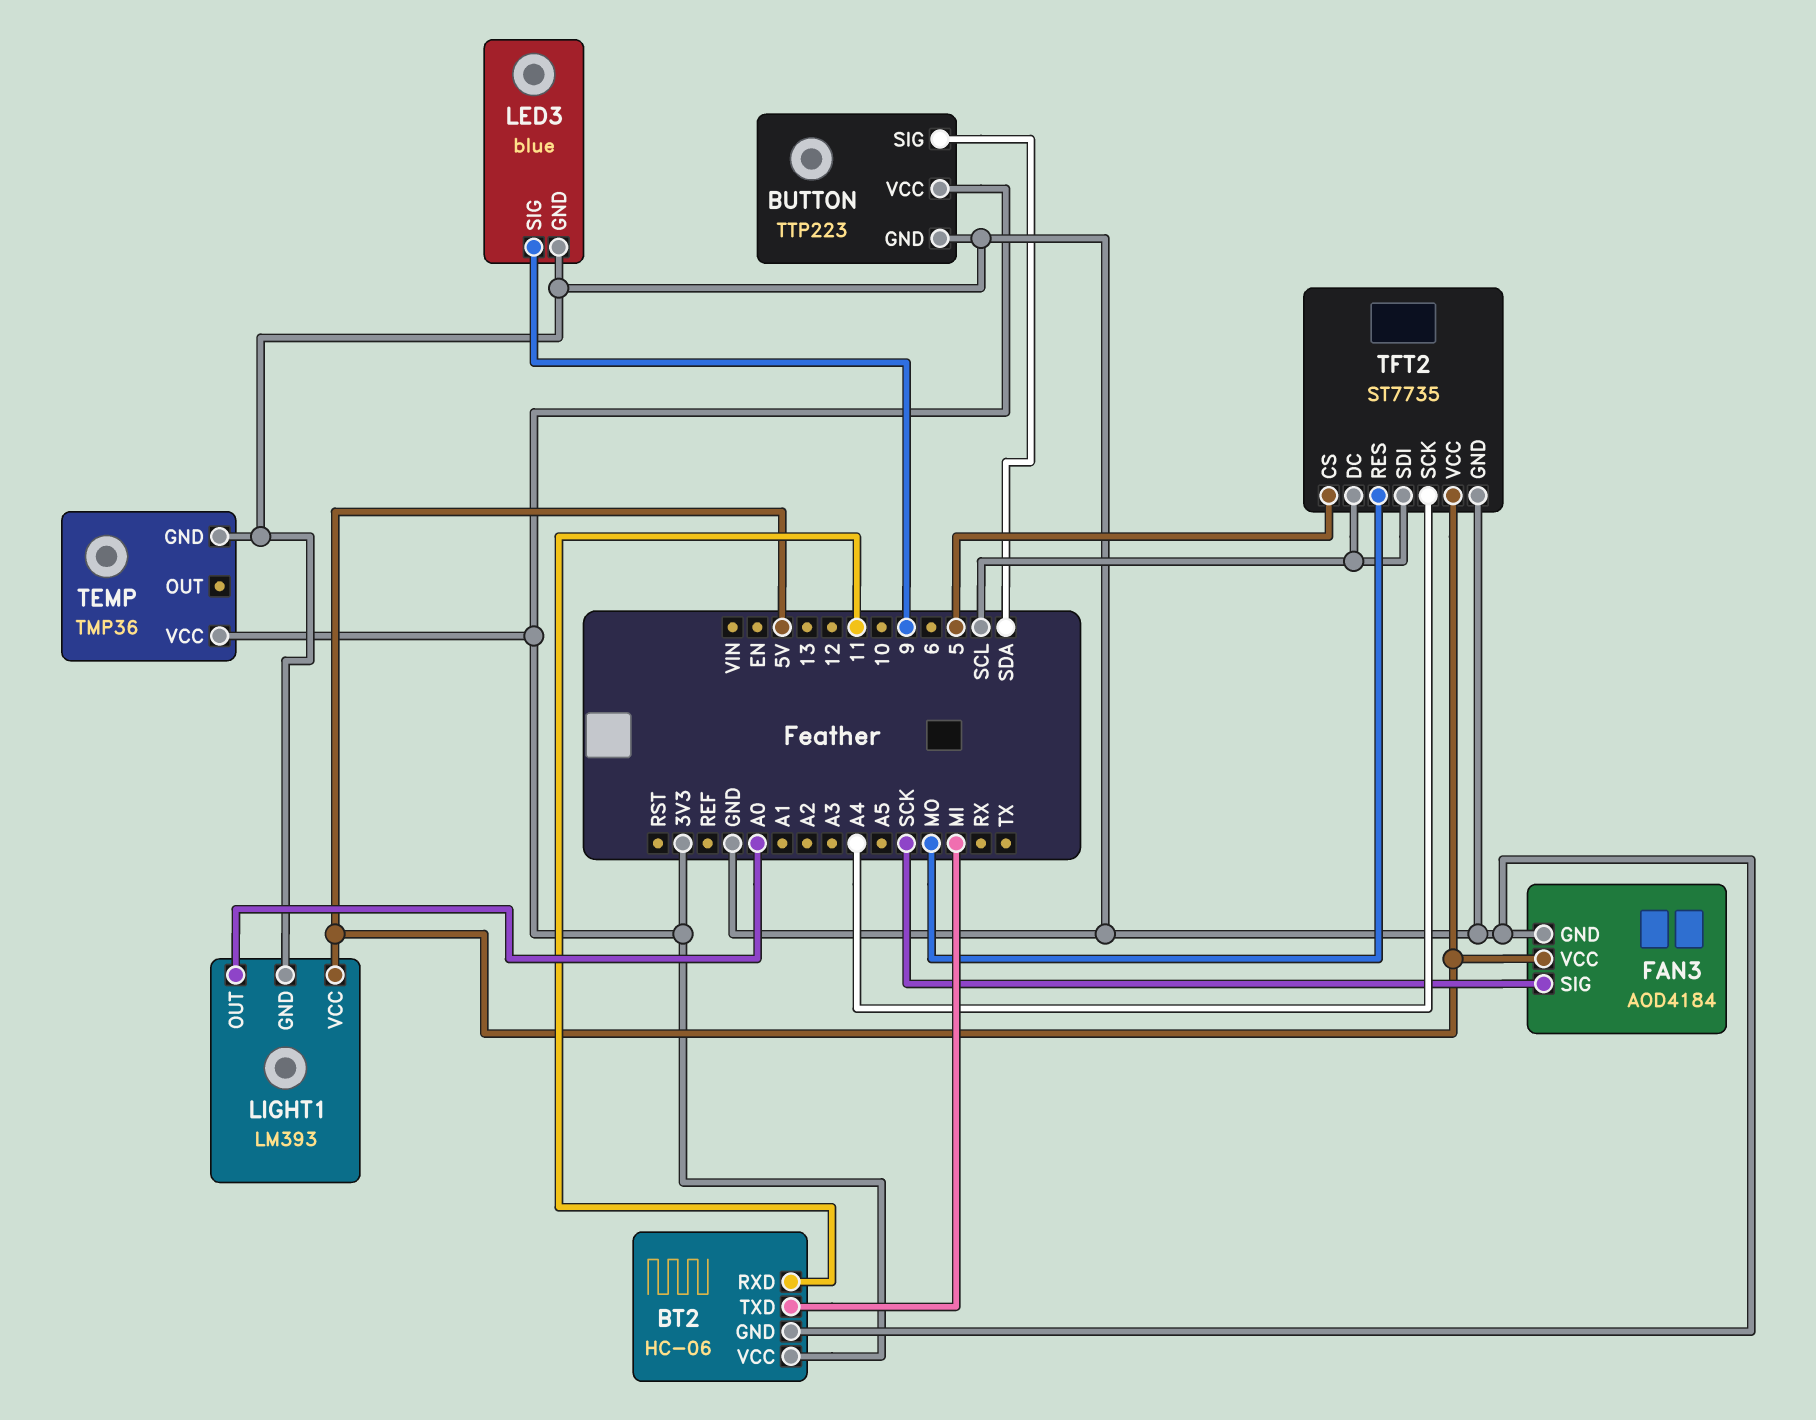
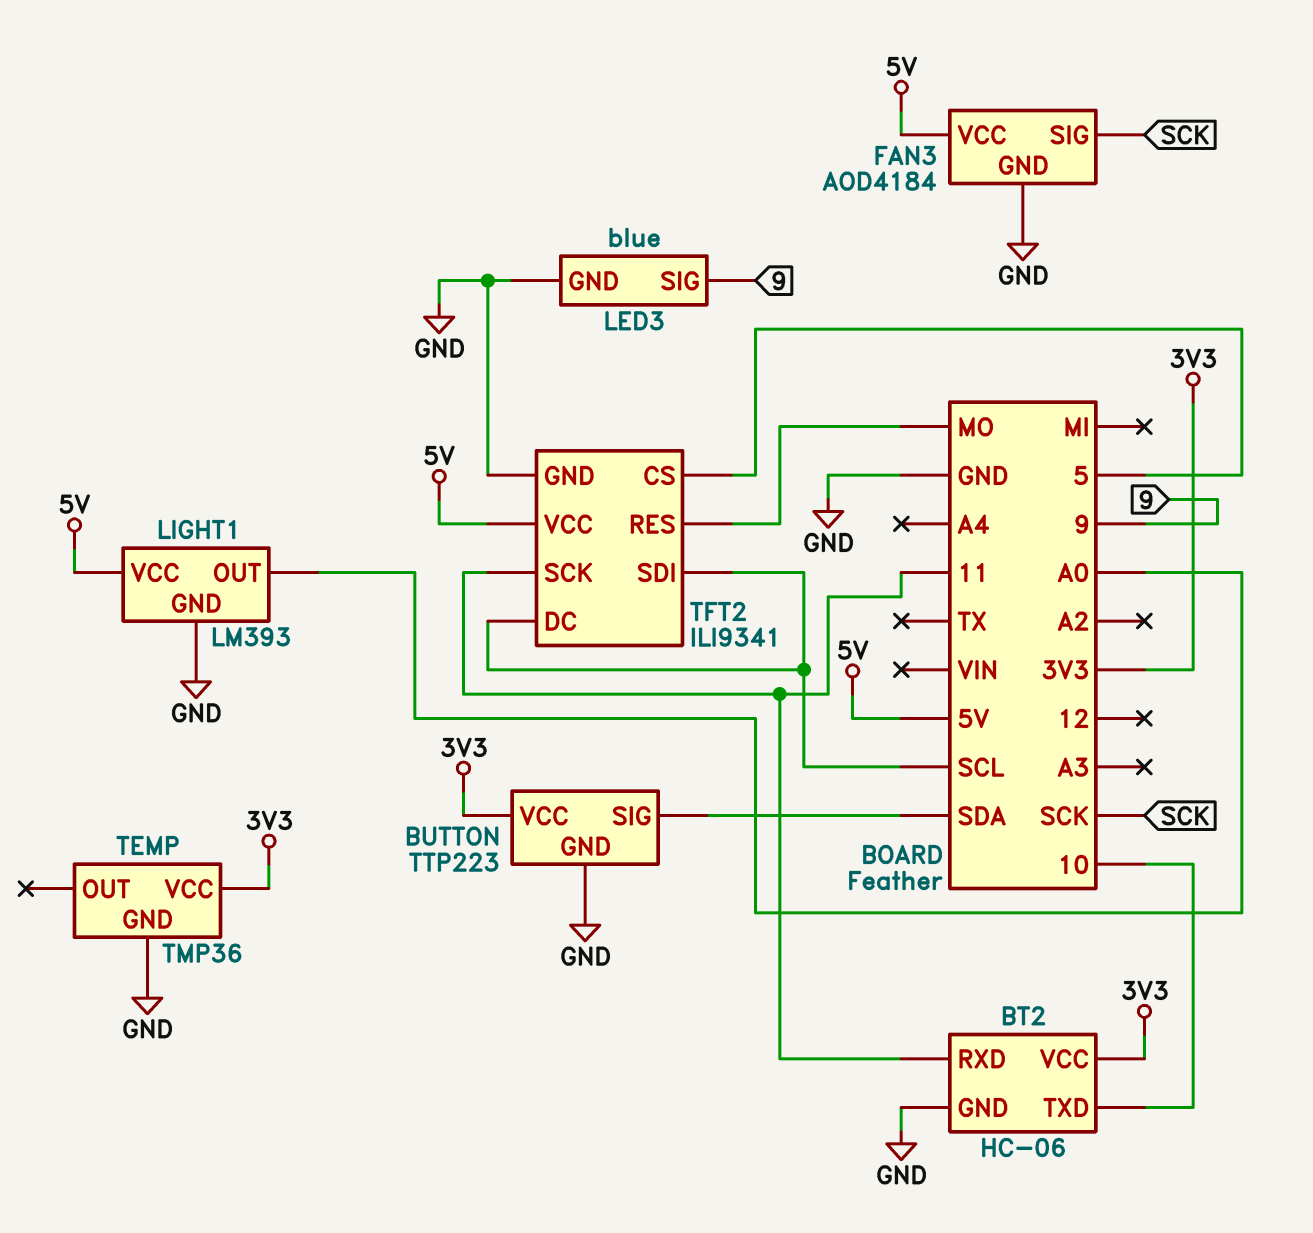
BT2 pin TXD: MI -> 10
TFT2: ST7735 -> ILI9341
TFT2 pin SCK: A4 -> 11

